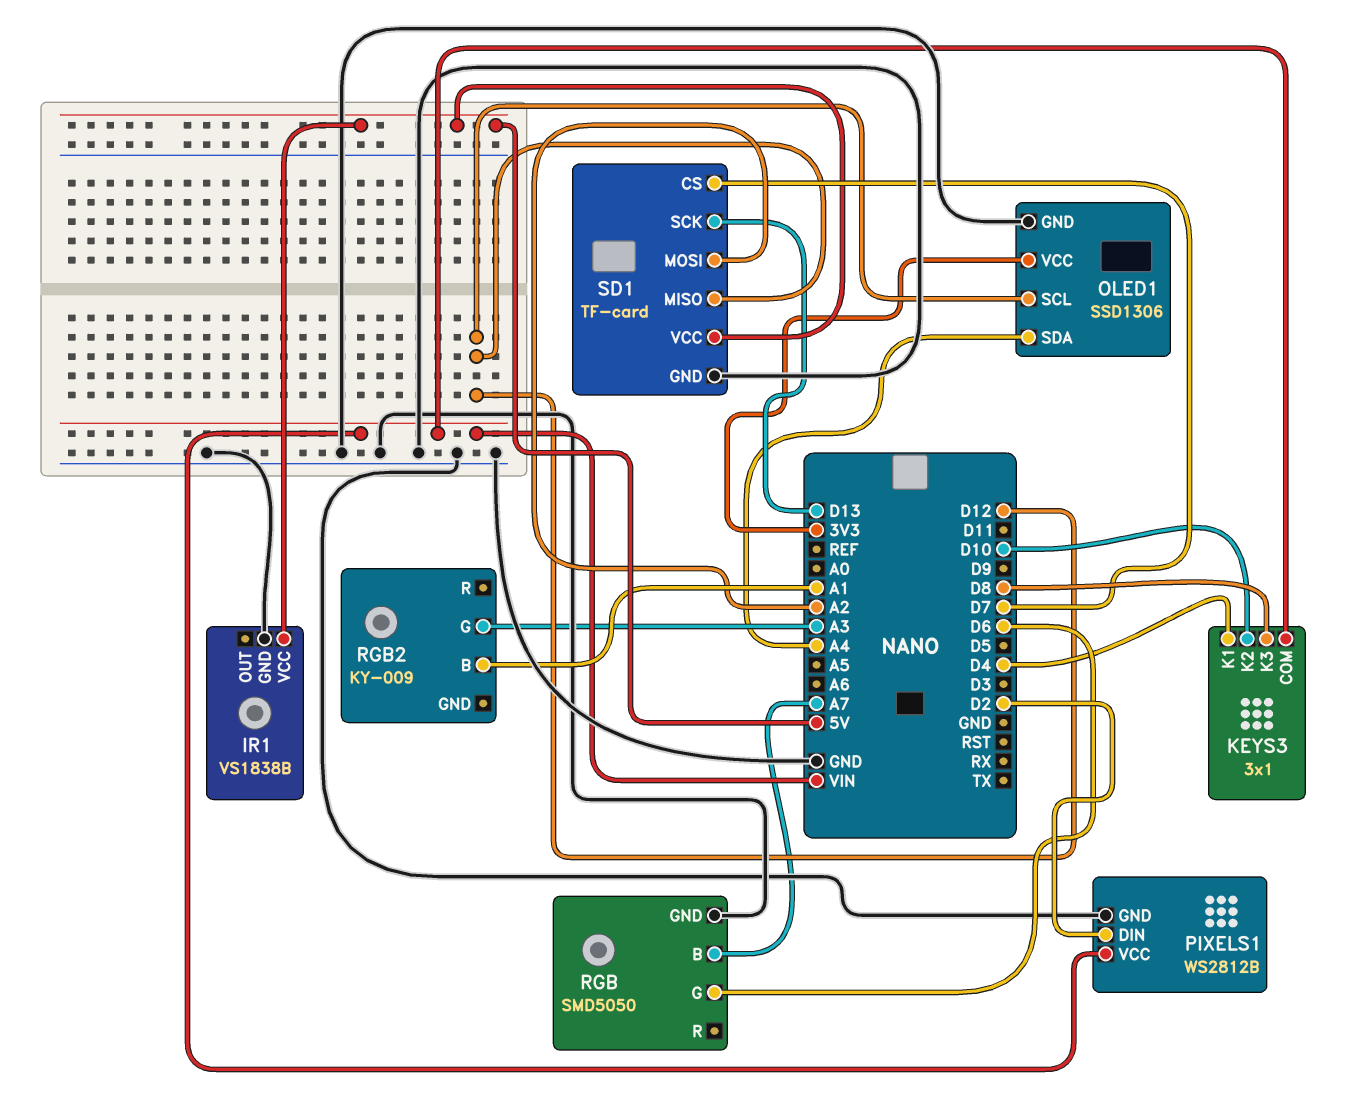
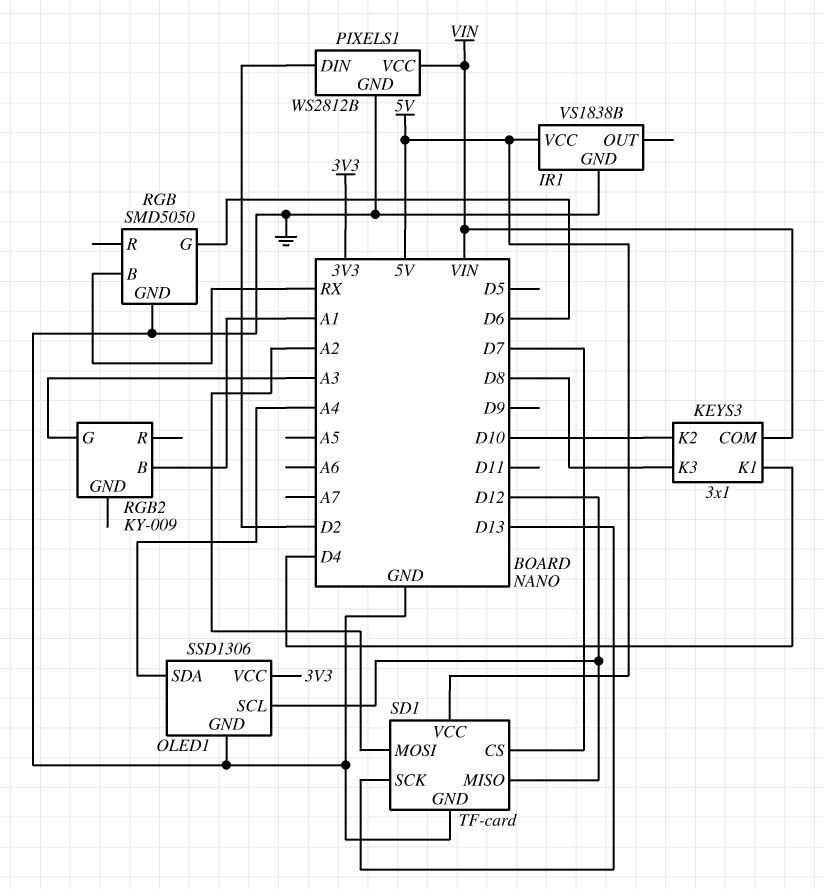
RGB pin B: A7 -> RX

